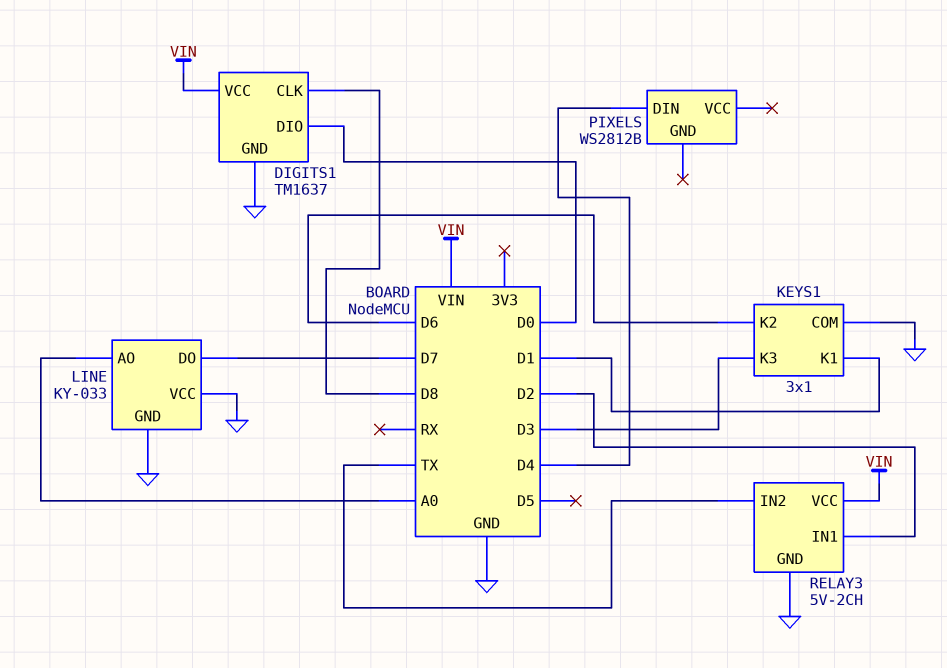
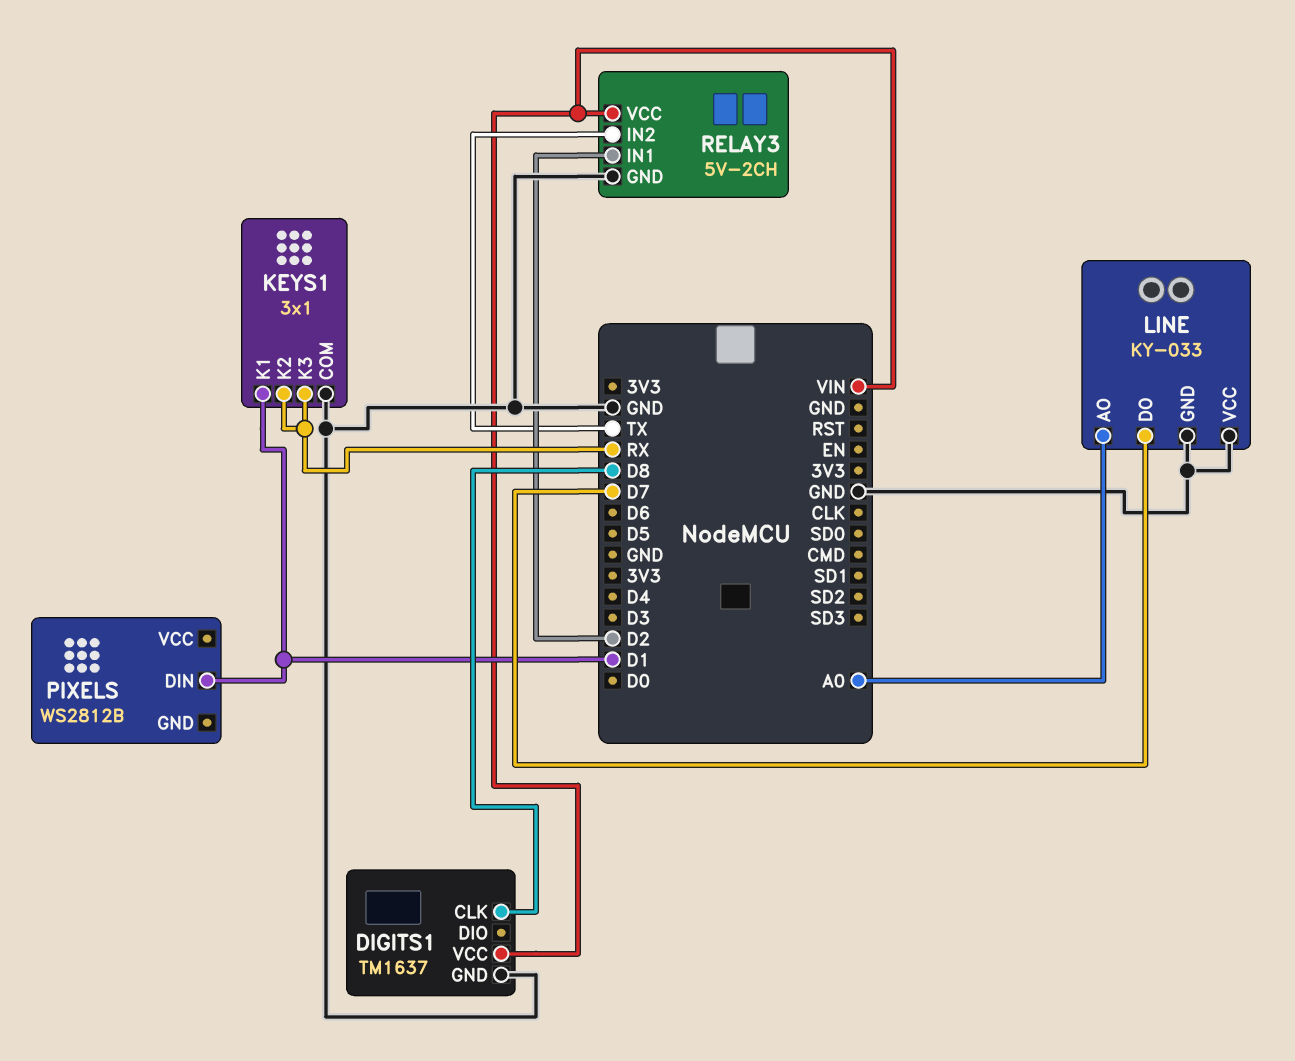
DIGITS1 pin DIO: D0 -> none
KEYS1 pin K2: D6 -> RX
KEYS1 pin K3: D3 -> RX
PIXELS pin DIN: D4 -> D1

